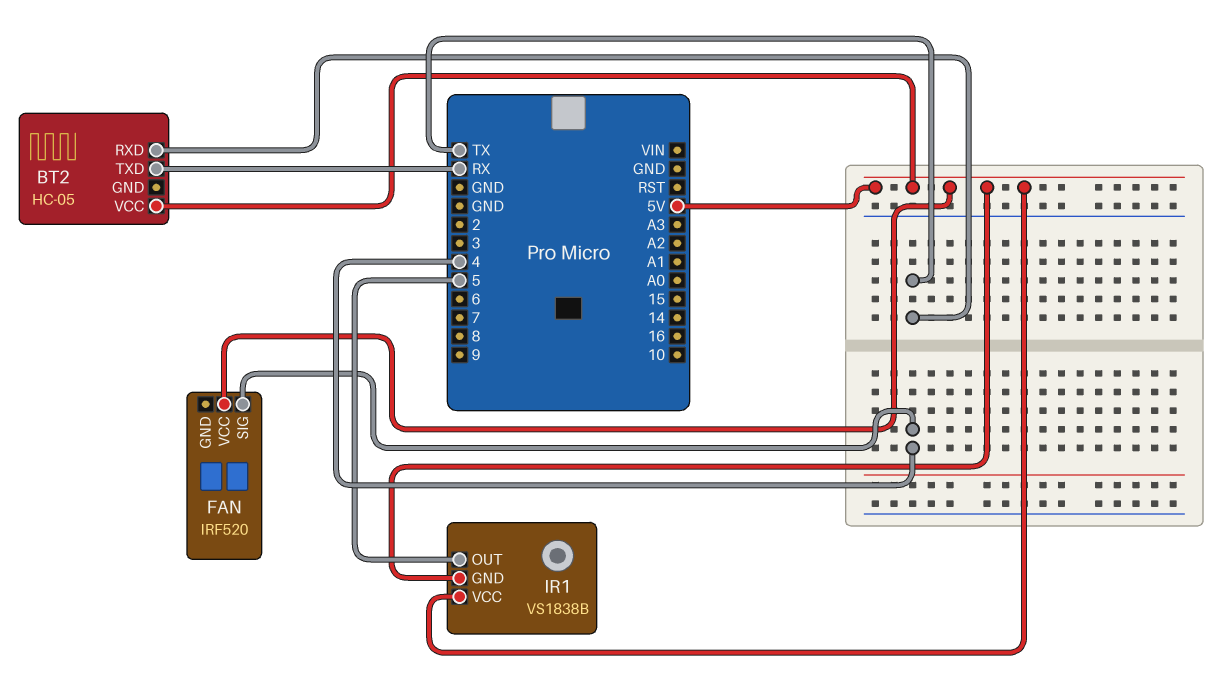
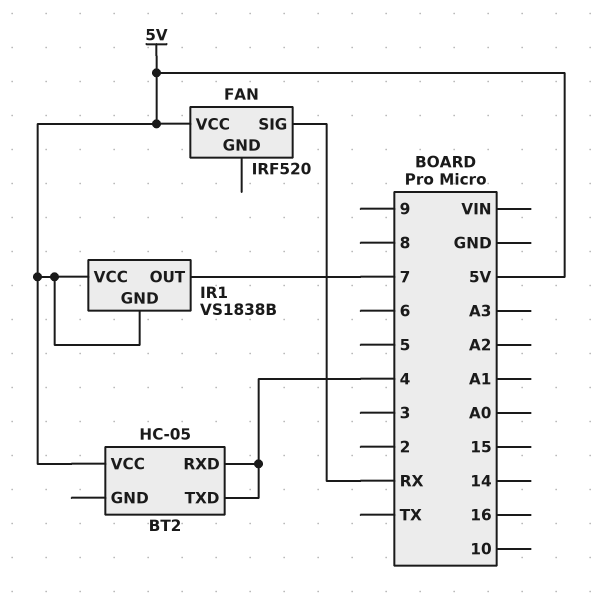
BT2 pin RXD: TX -> 4
BT2 pin TXD: RX -> 4
FAN pin SIG: 4 -> RX
IR1 pin OUT: 5 -> 7

